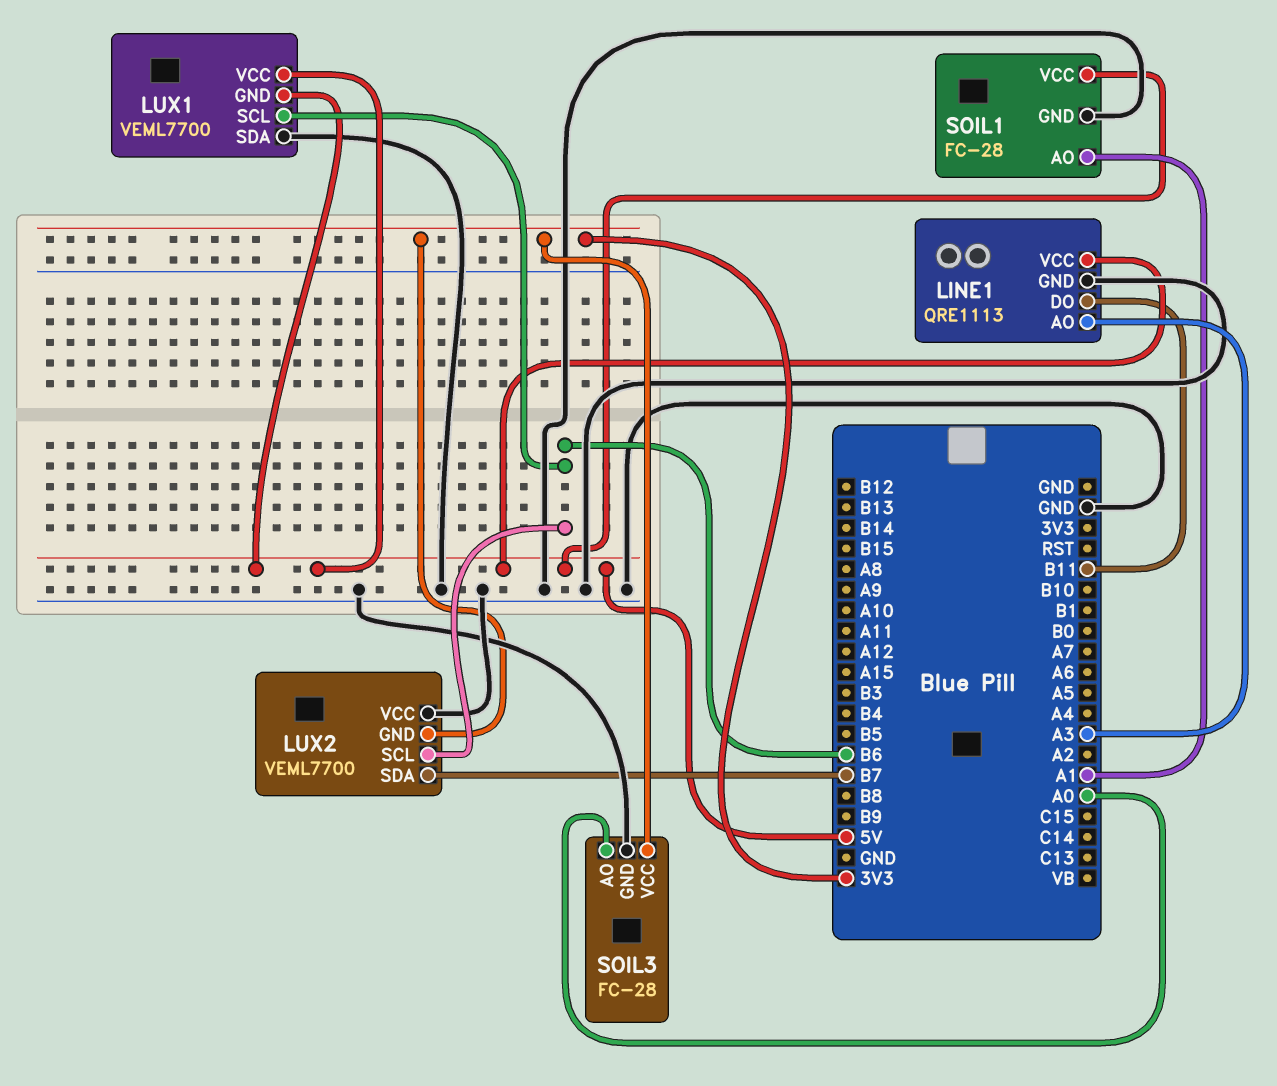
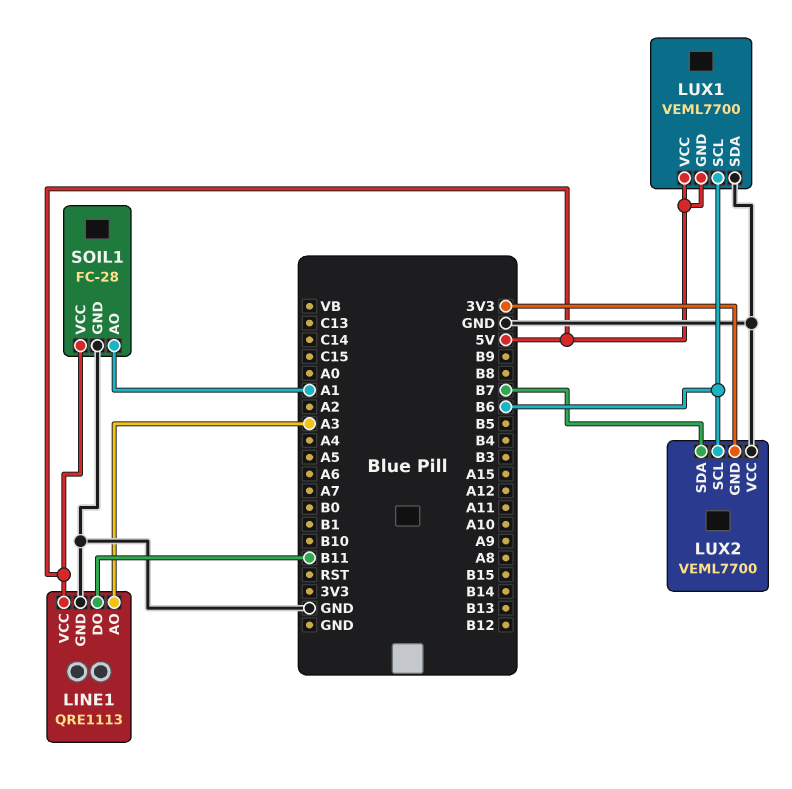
SOIL3: FC-28 -> none
SOIL3 pin AO: A0 -> none
SOIL3 pin GND: GND -> none
SOIL3 pin VCC: 3V3 -> none

